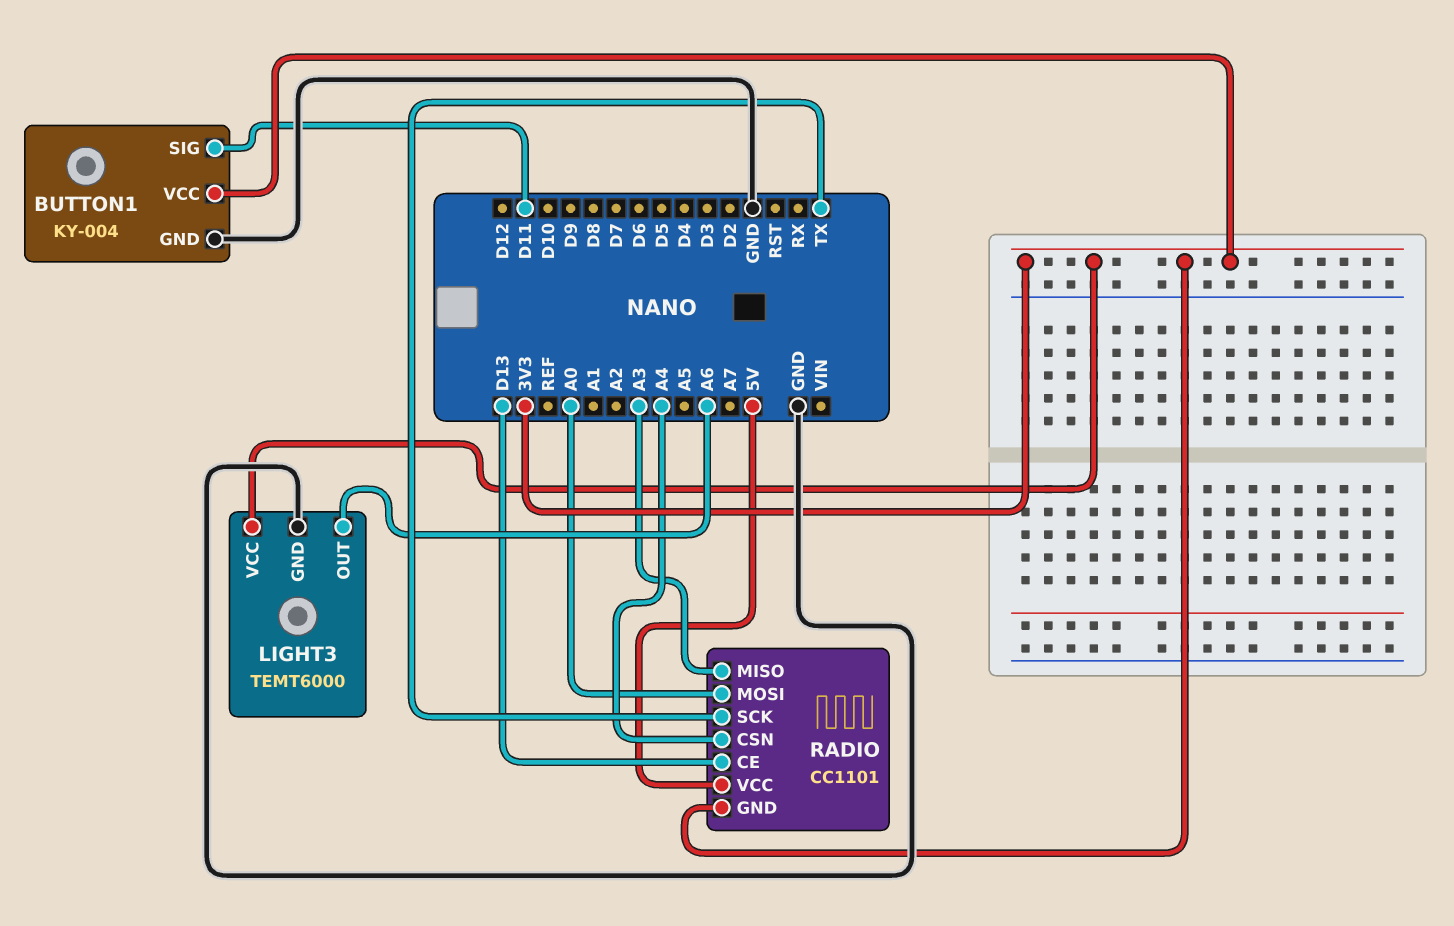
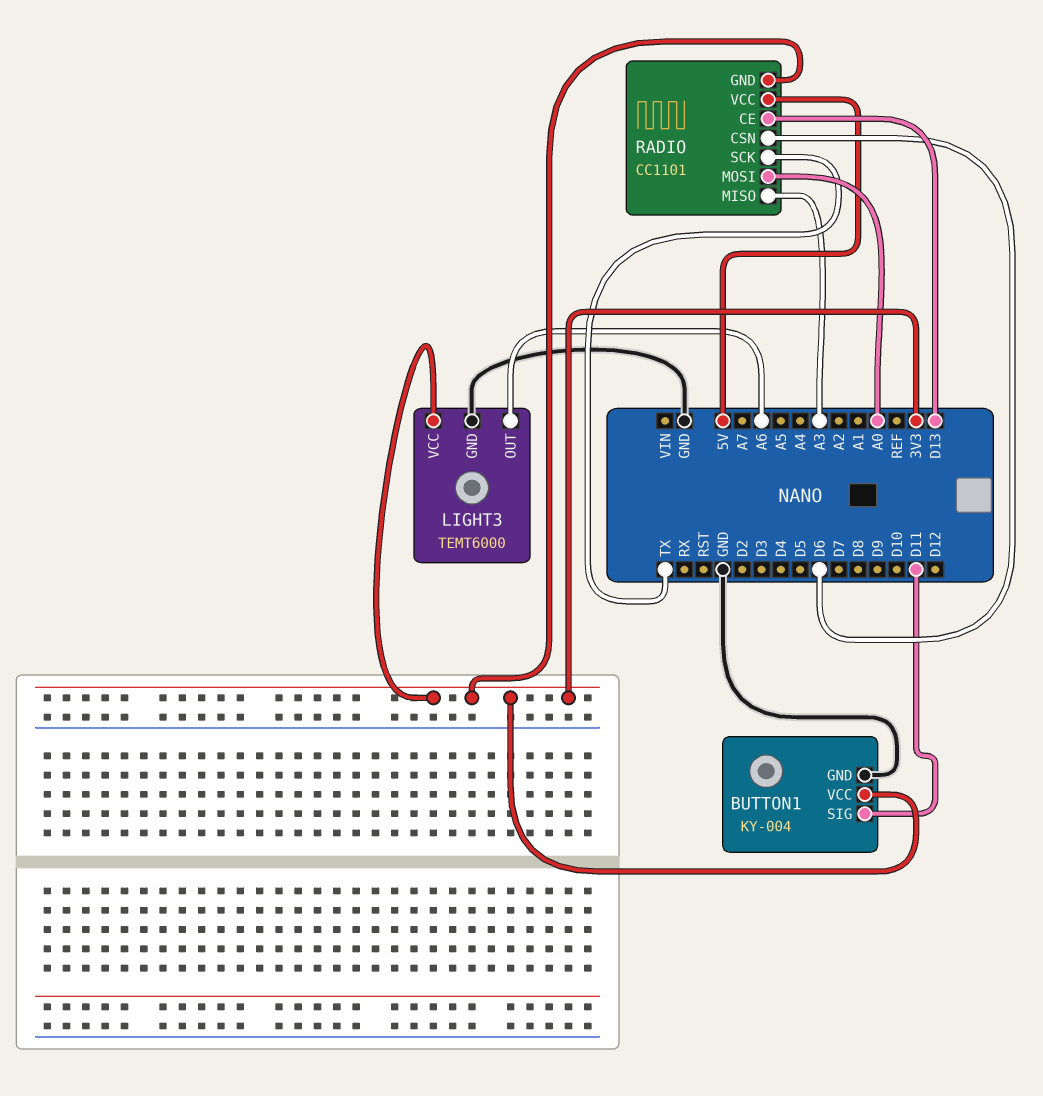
RADIO pin CSN: A4 -> D6

